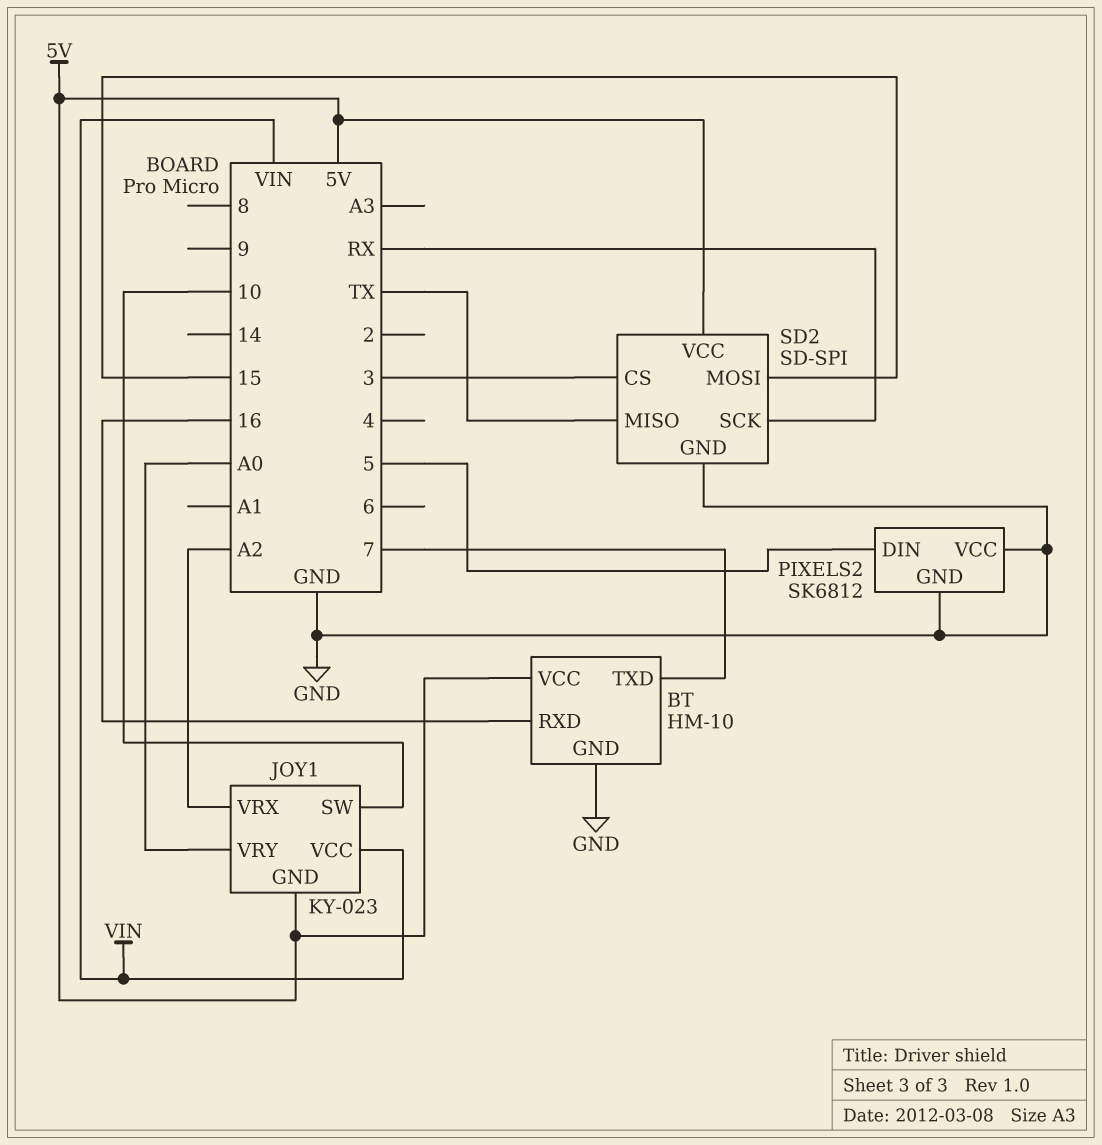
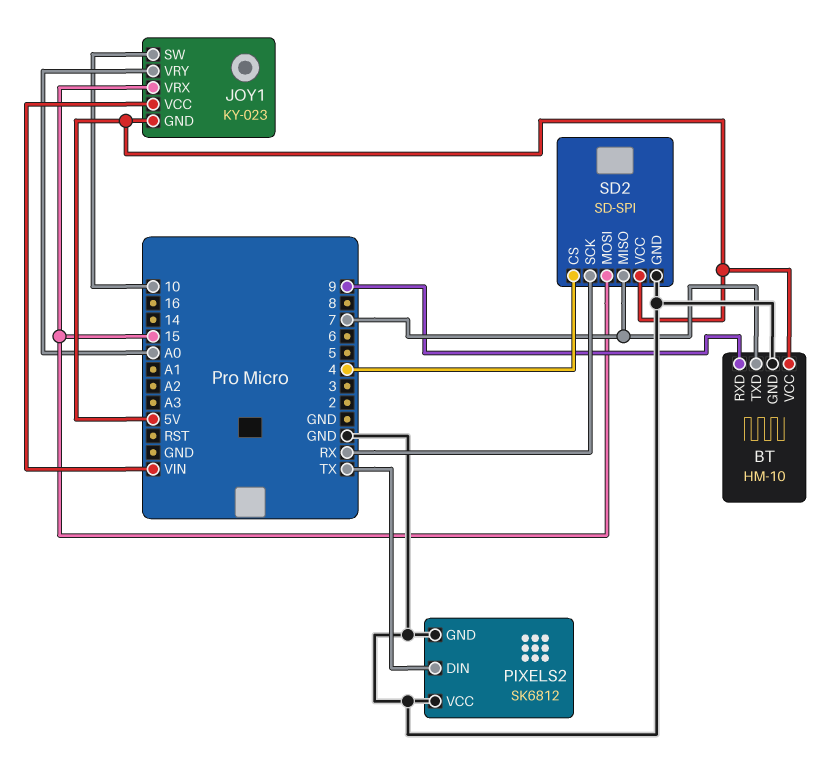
BT pin RXD: 16 -> 9
JOY1 pin VRX: A2 -> 15
PIXELS2 pin DIN: 5 -> TX
SD2 pin CS: 3 -> 4
SD2 pin MISO: TX -> 7

